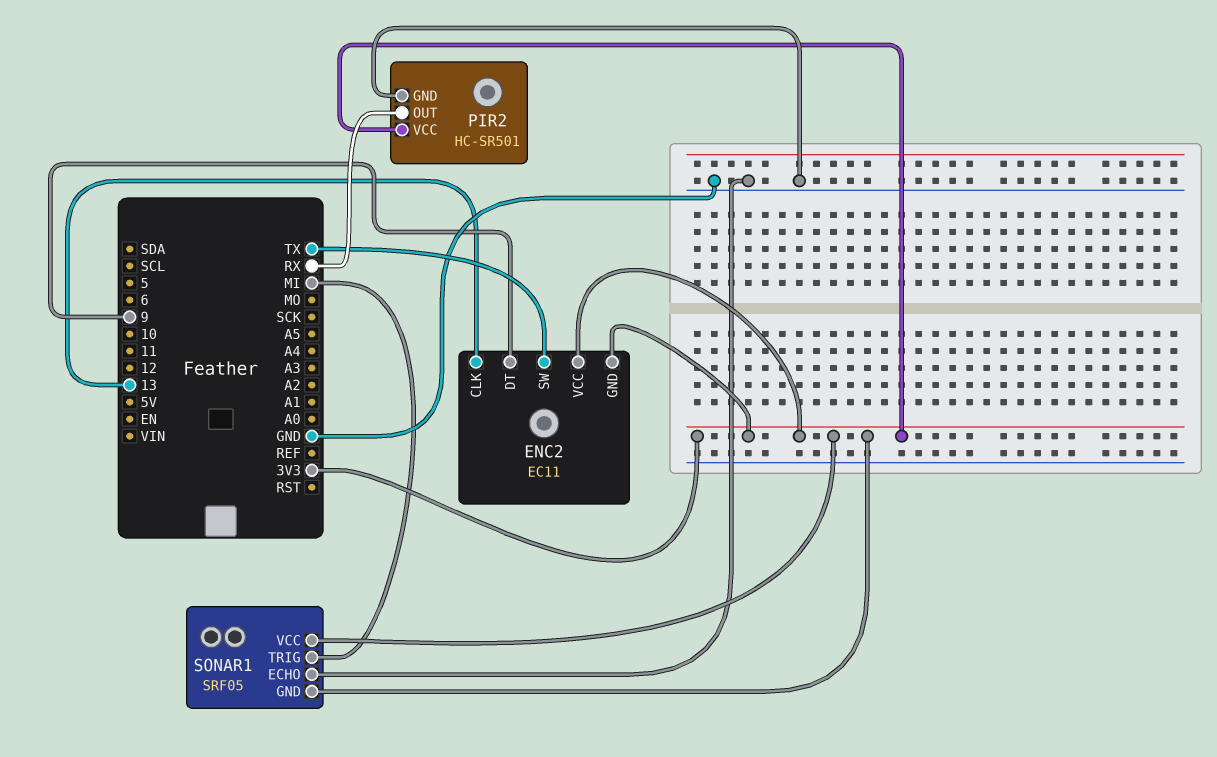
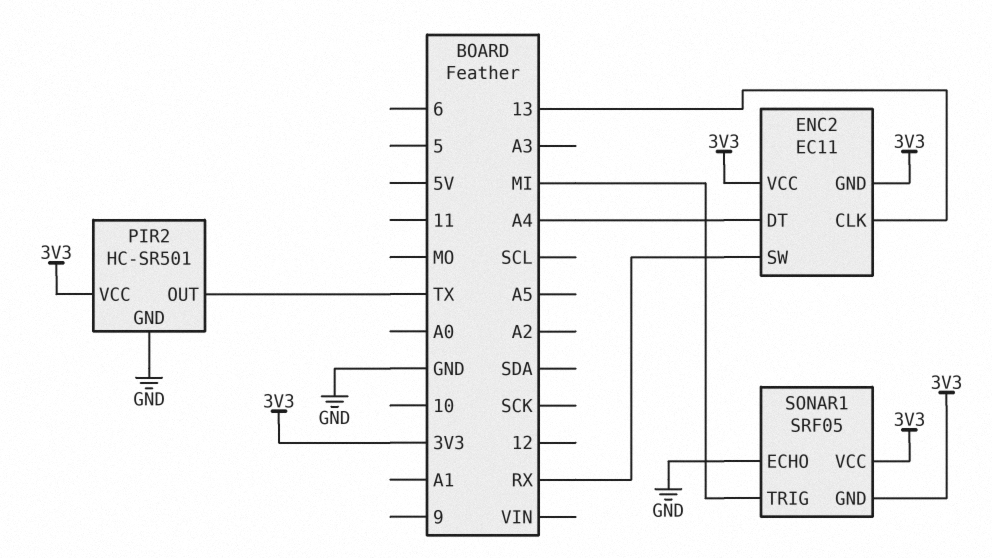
ENC2 pin DT: 9 -> A4
ENC2 pin SW: TX -> RX
PIR2 pin OUT: RX -> TX

